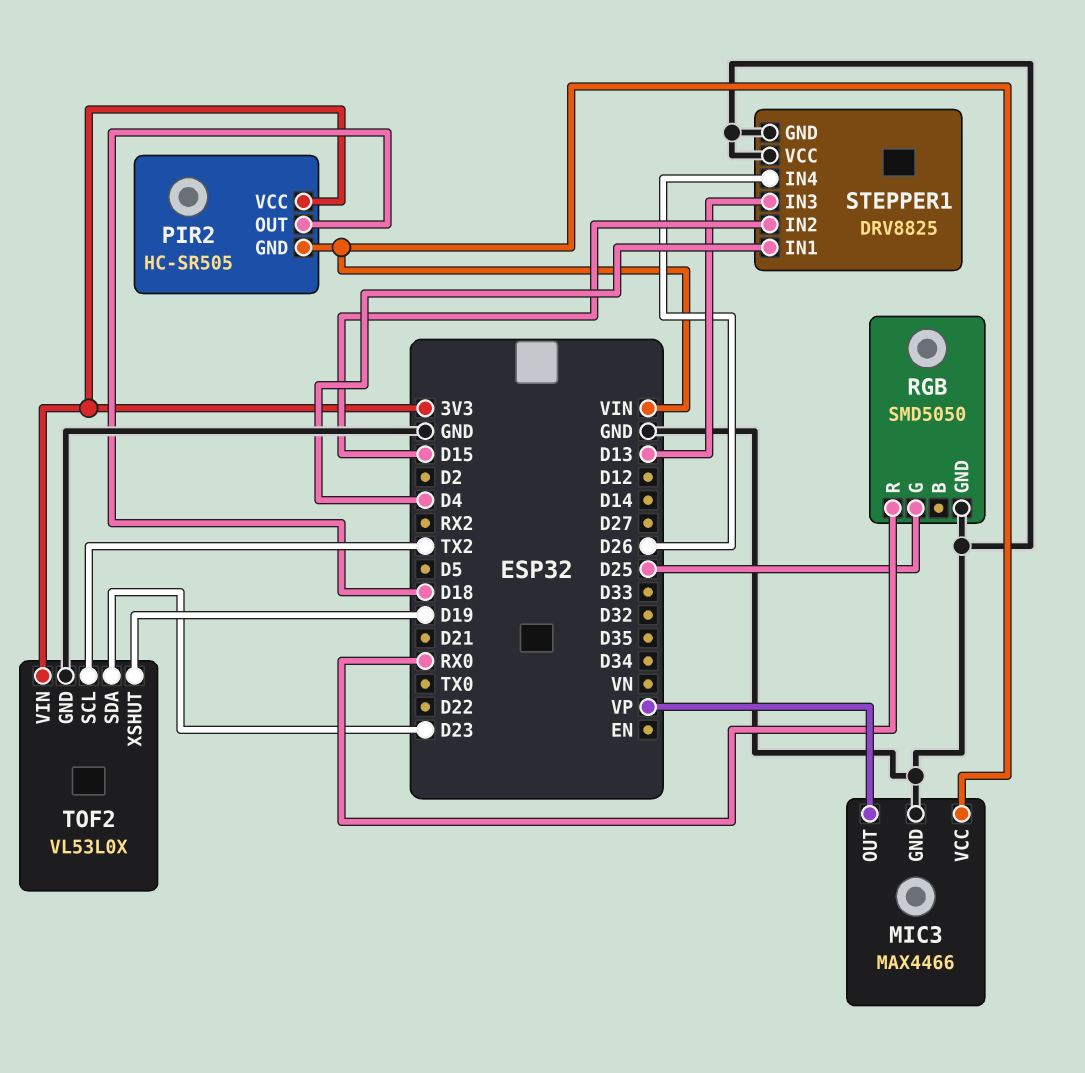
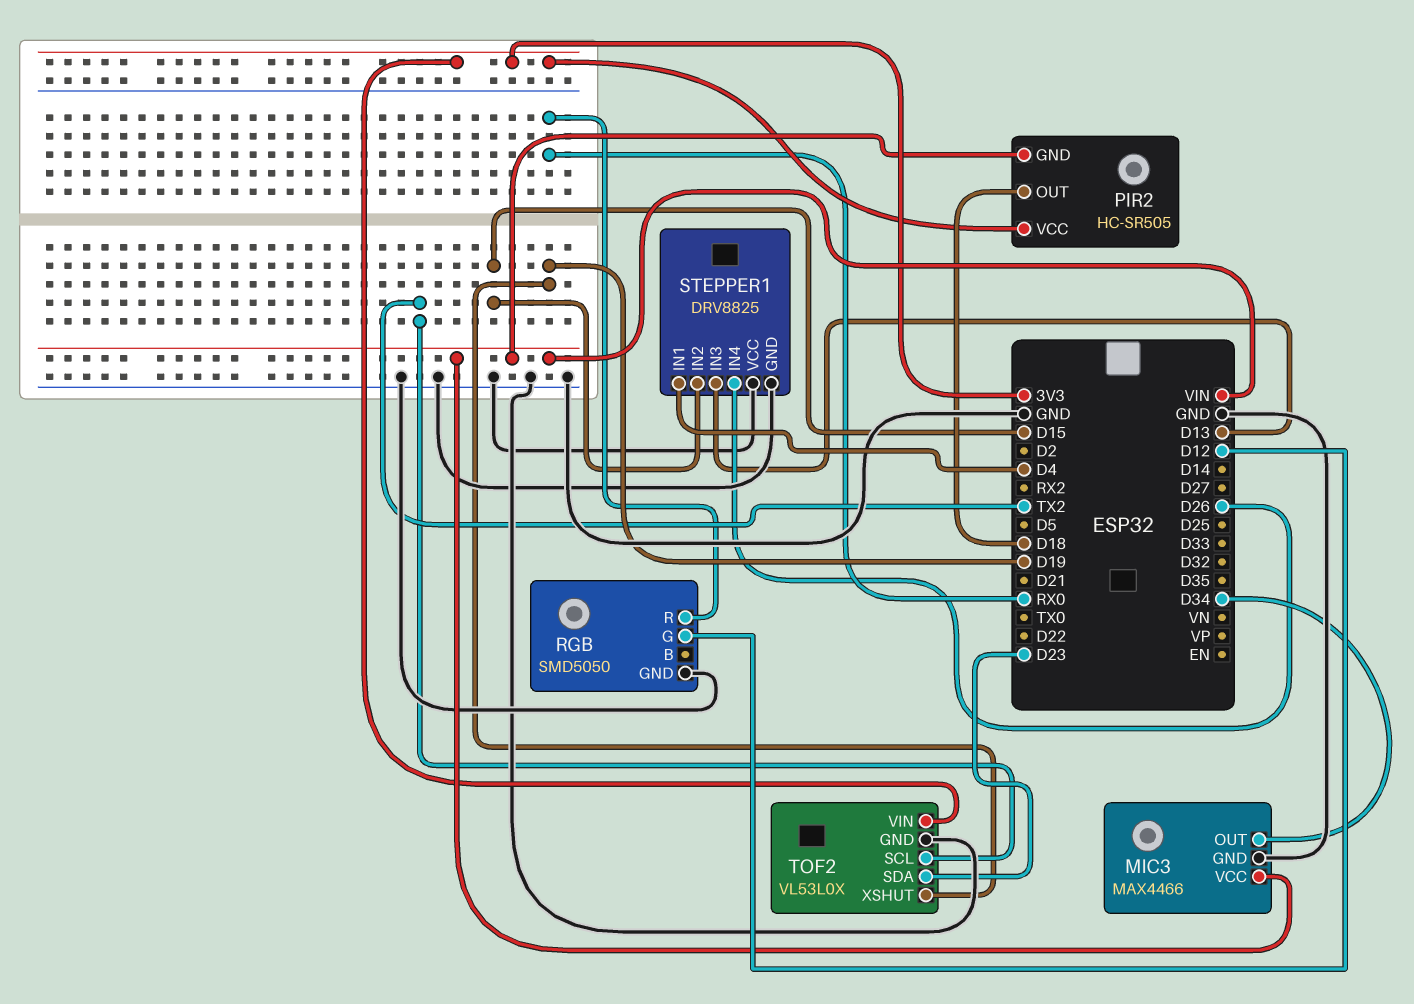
MIC3 pin OUT: VP -> D34
RGB pin G: D25 -> D12

